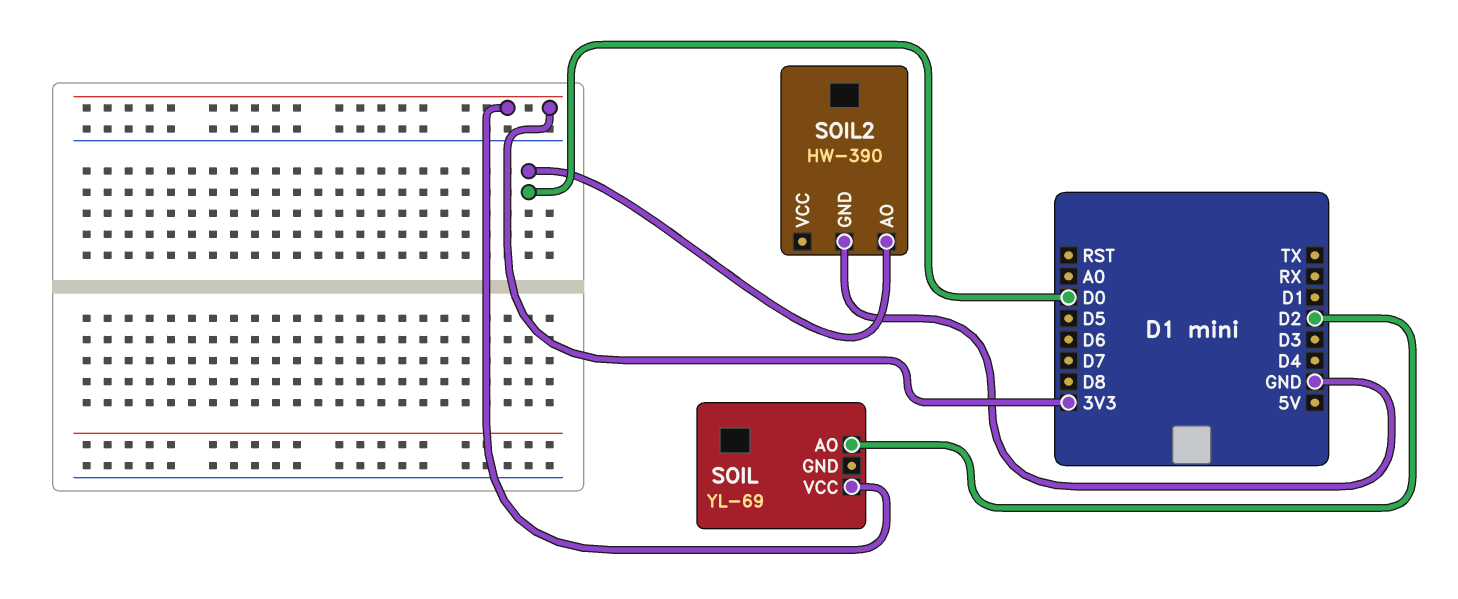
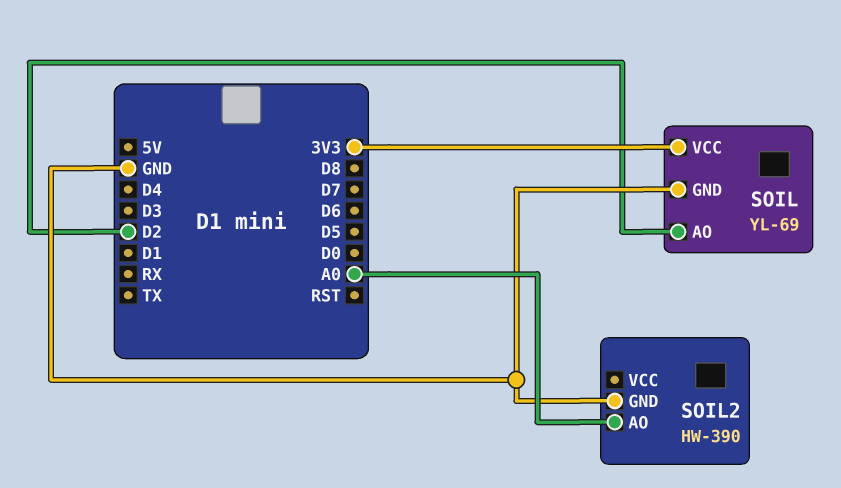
SOIL pin GND: none -> GND
SOIL2 pin AO: D0 -> A0

